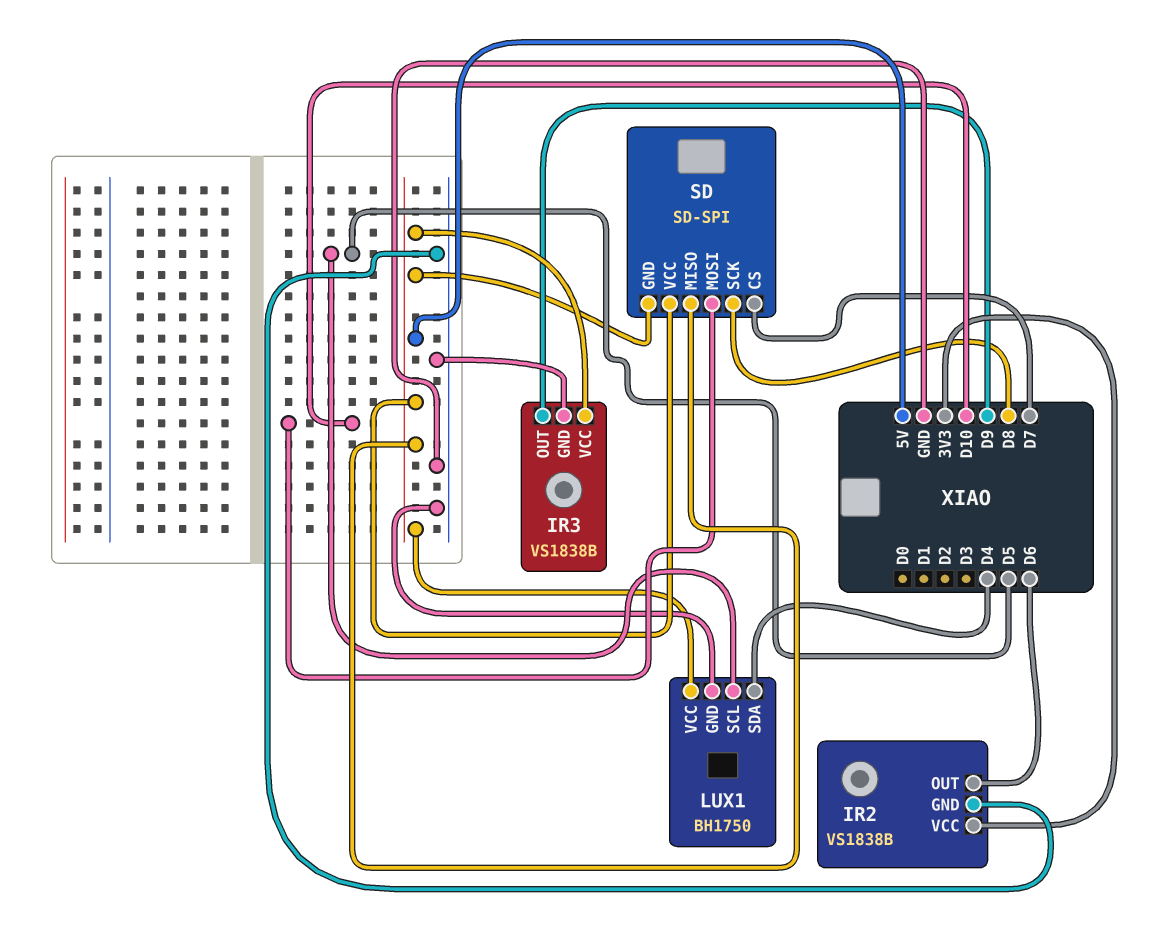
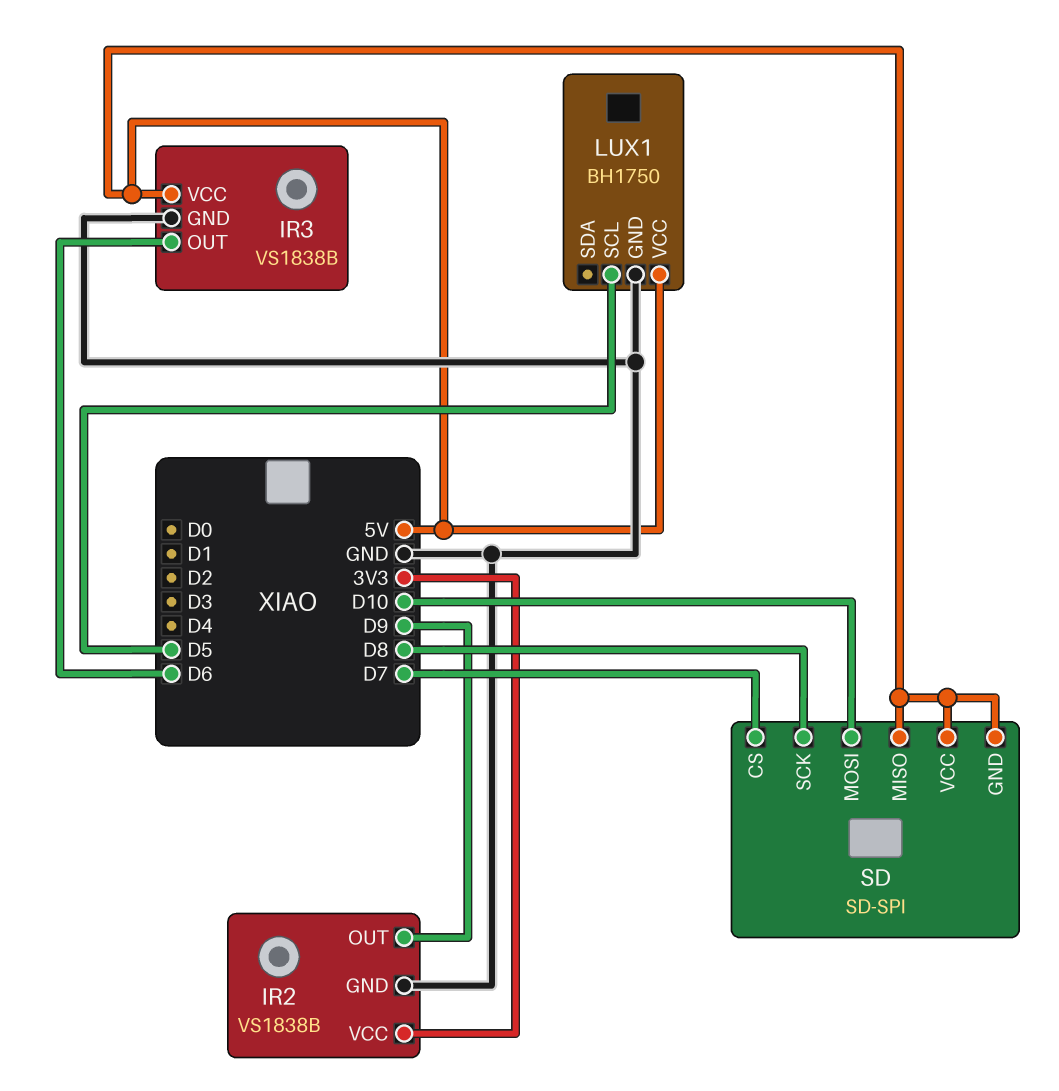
IR2 pin OUT: D6 -> D9
IR3 pin OUT: D9 -> D6
LUX1 pin SDA: D4 -> none

